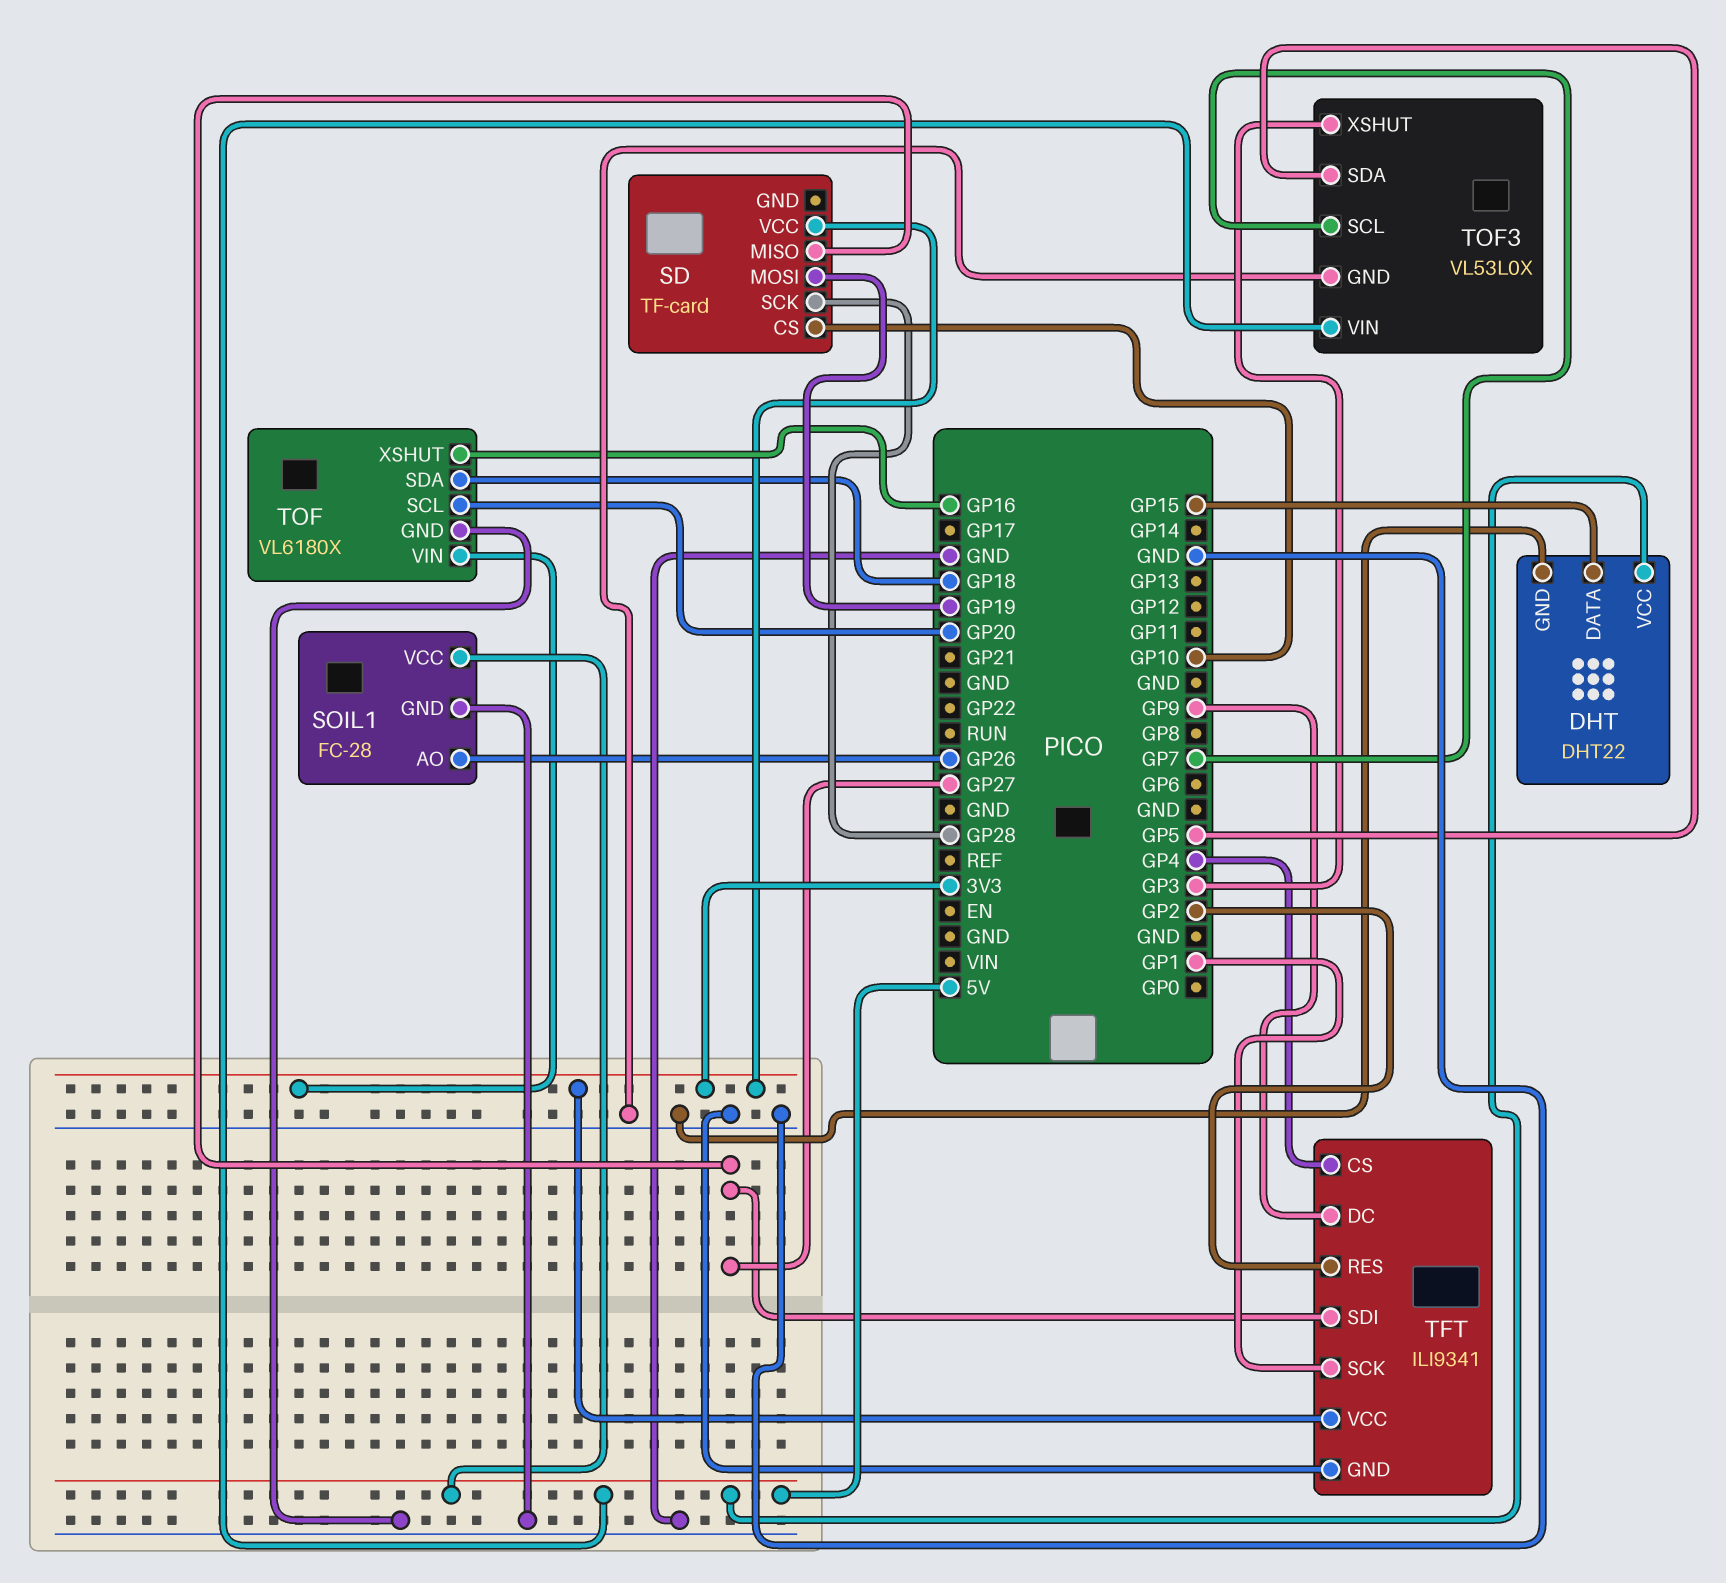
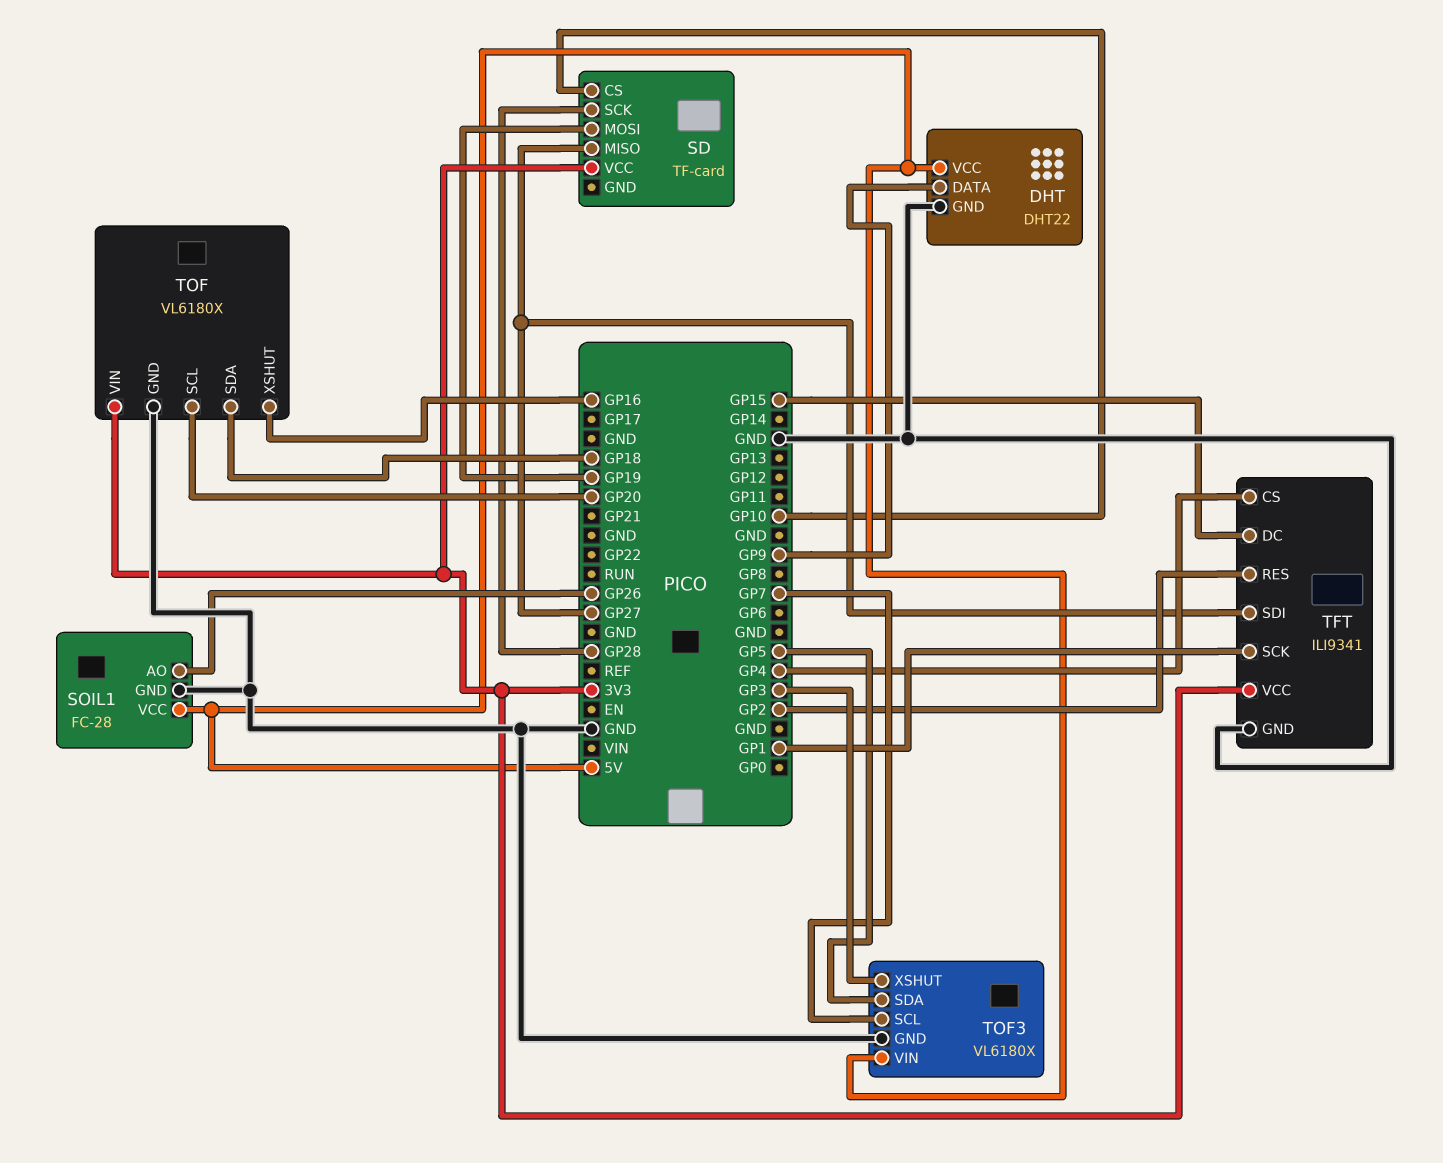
DHT pin DATA: GP15 -> GP9
TFT pin DC: GP9 -> GP15
TOF3: VL53L0X -> VL6180X

